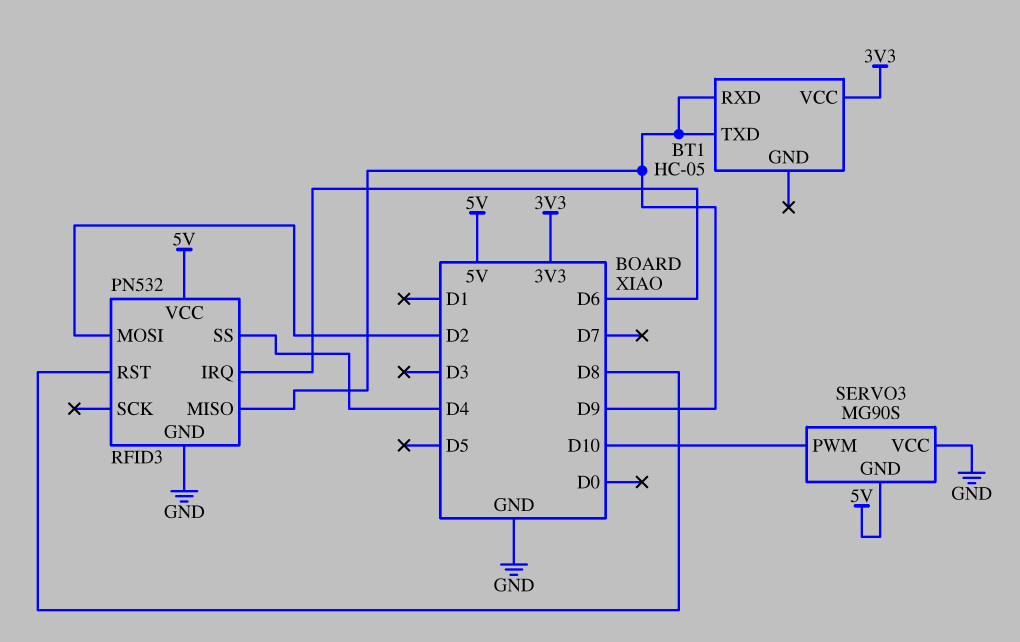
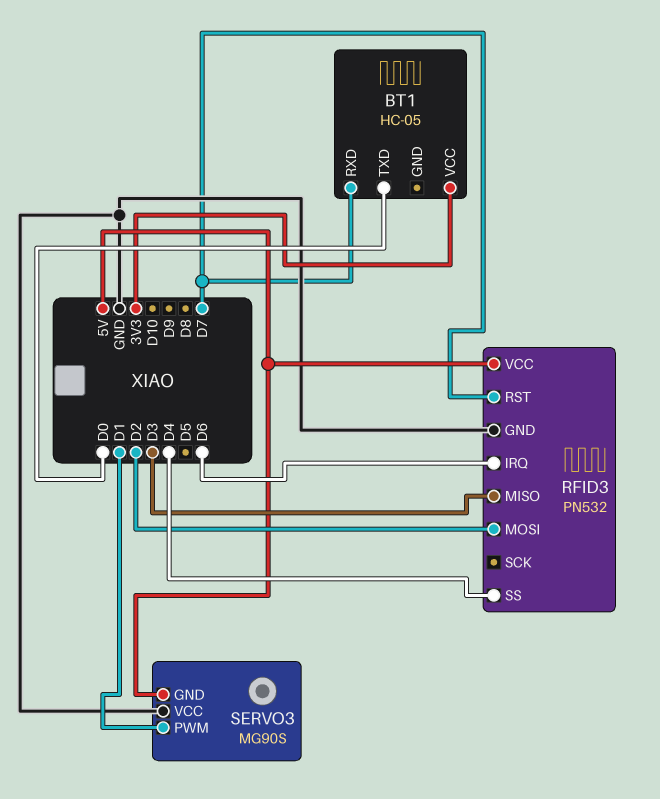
BT1 pin RXD: D9 -> D7
BT1 pin TXD: D9 -> D0
RFID3 pin MISO: D9 -> D3
RFID3 pin RST: D8 -> D7
SERVO3 pin PWM: D10 -> D1

